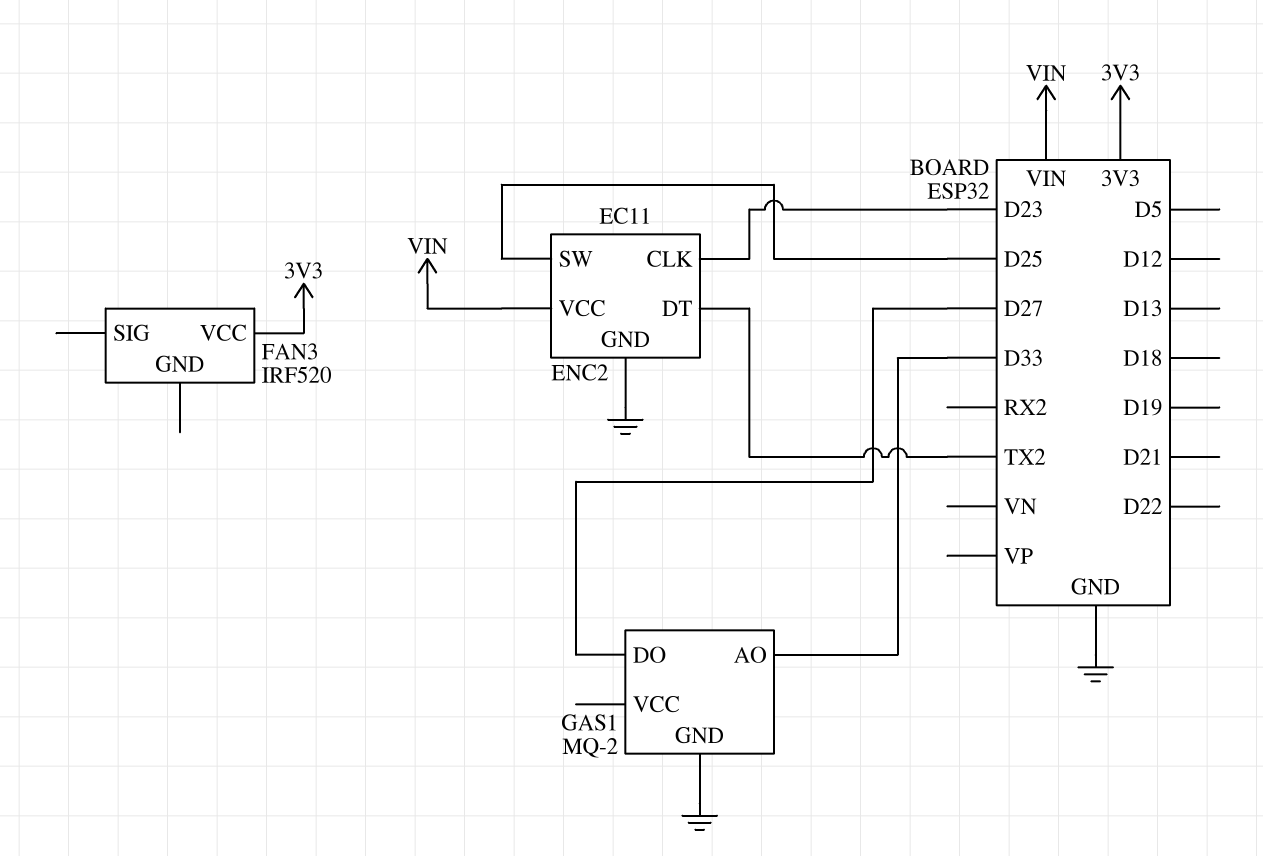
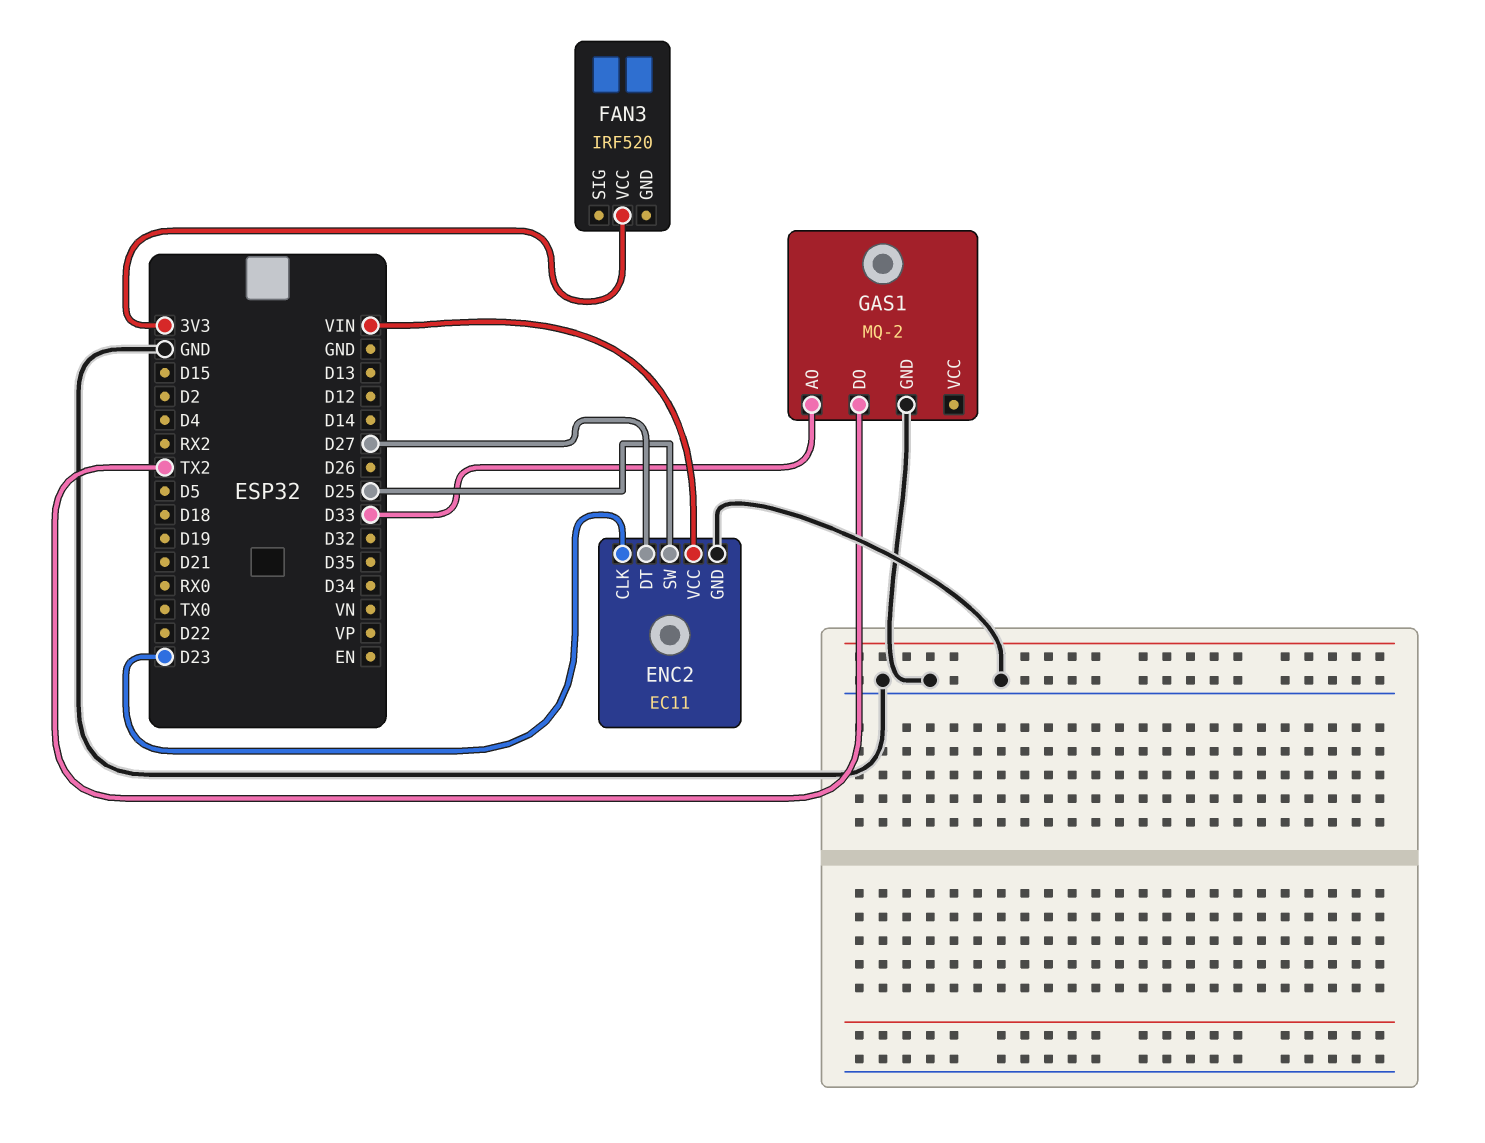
ENC2 pin DT: TX2 -> D27
GAS1 pin DO: D27 -> TX2

